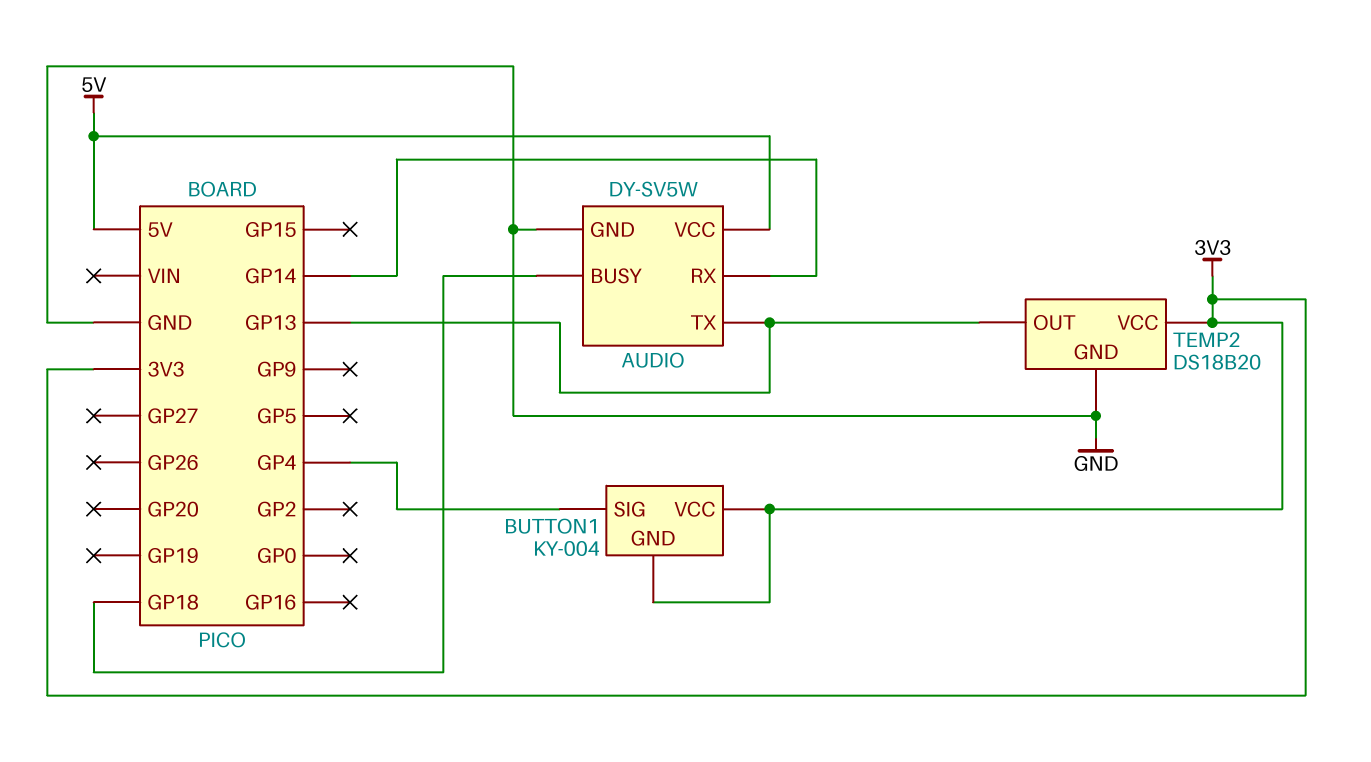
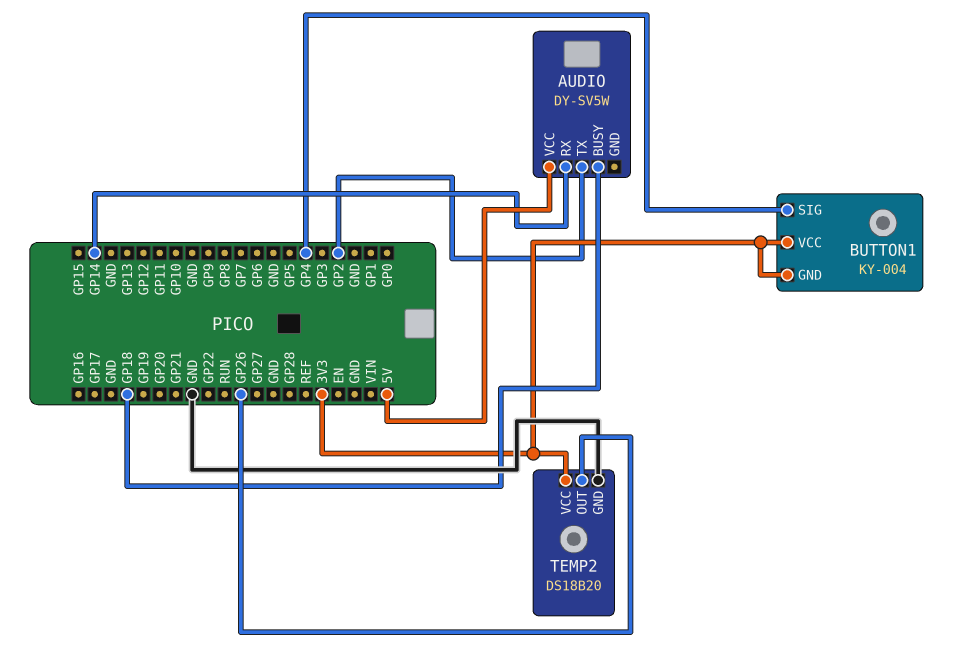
AUDIO pin GND: GND -> none
AUDIO pin TX: GP13 -> GP2
TEMP2 pin OUT: GP13 -> GP26

